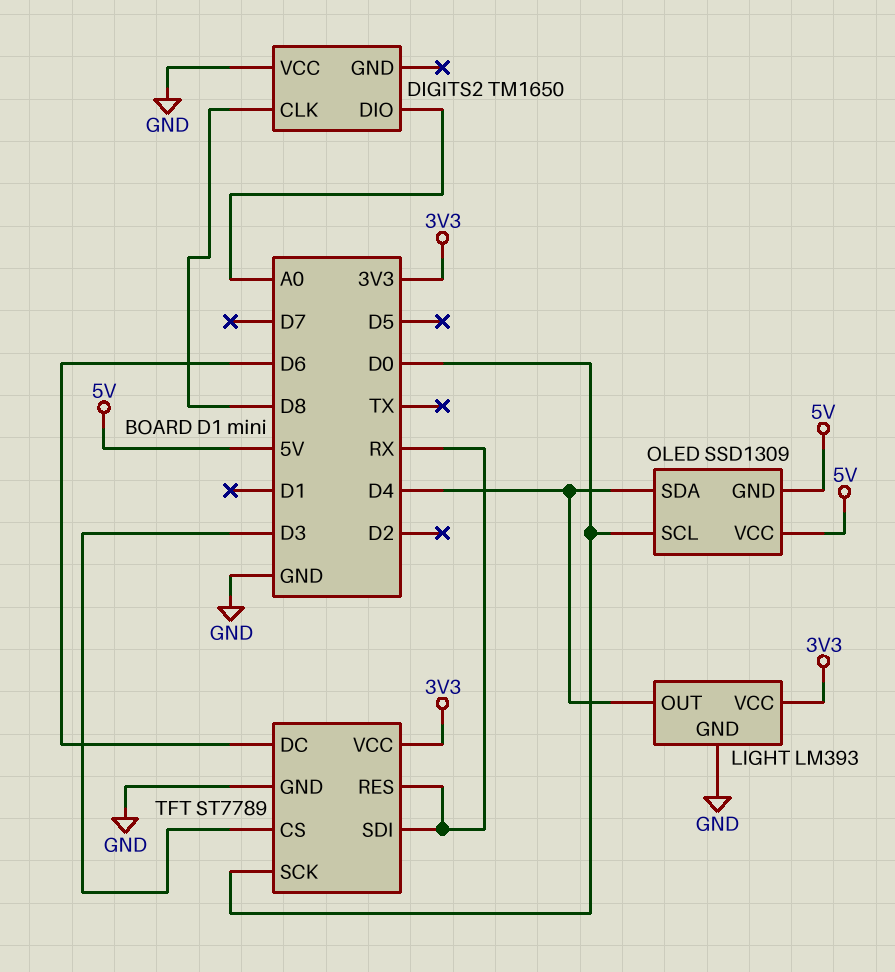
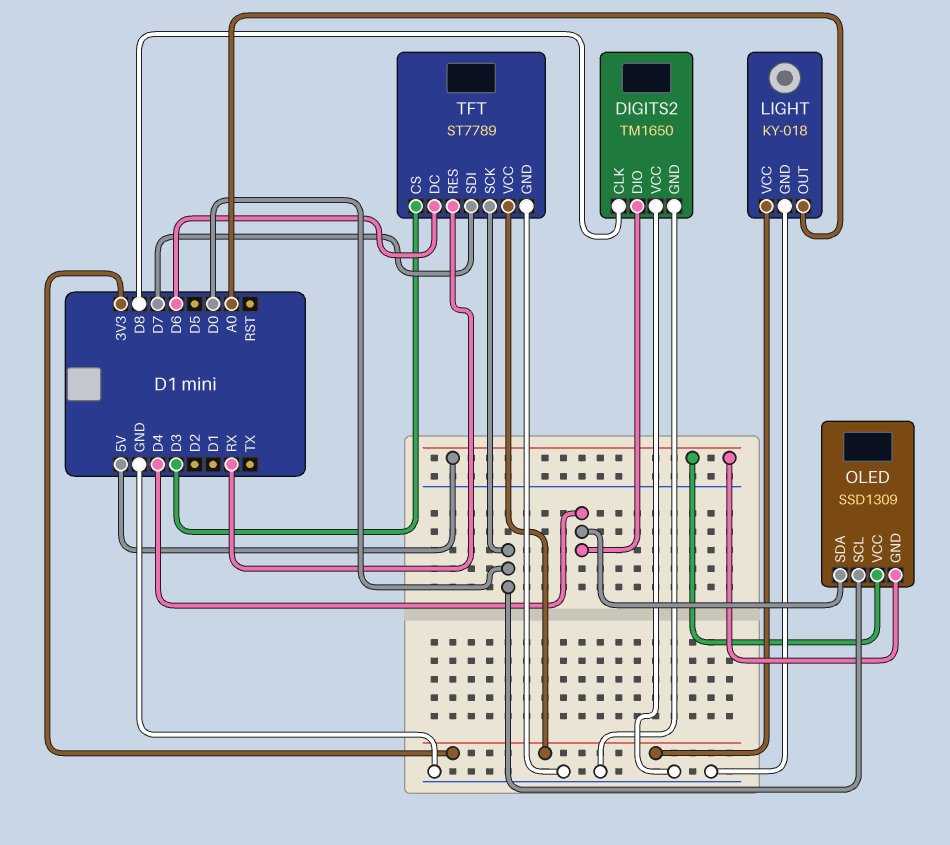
DIGITS2 pin DIO: A0 -> D4
DIGITS2 pin GND: none -> GND
LIGHT: LM393 -> KY-018
LIGHT pin OUT: D4 -> A0
TFT pin SDI: RX -> D7

